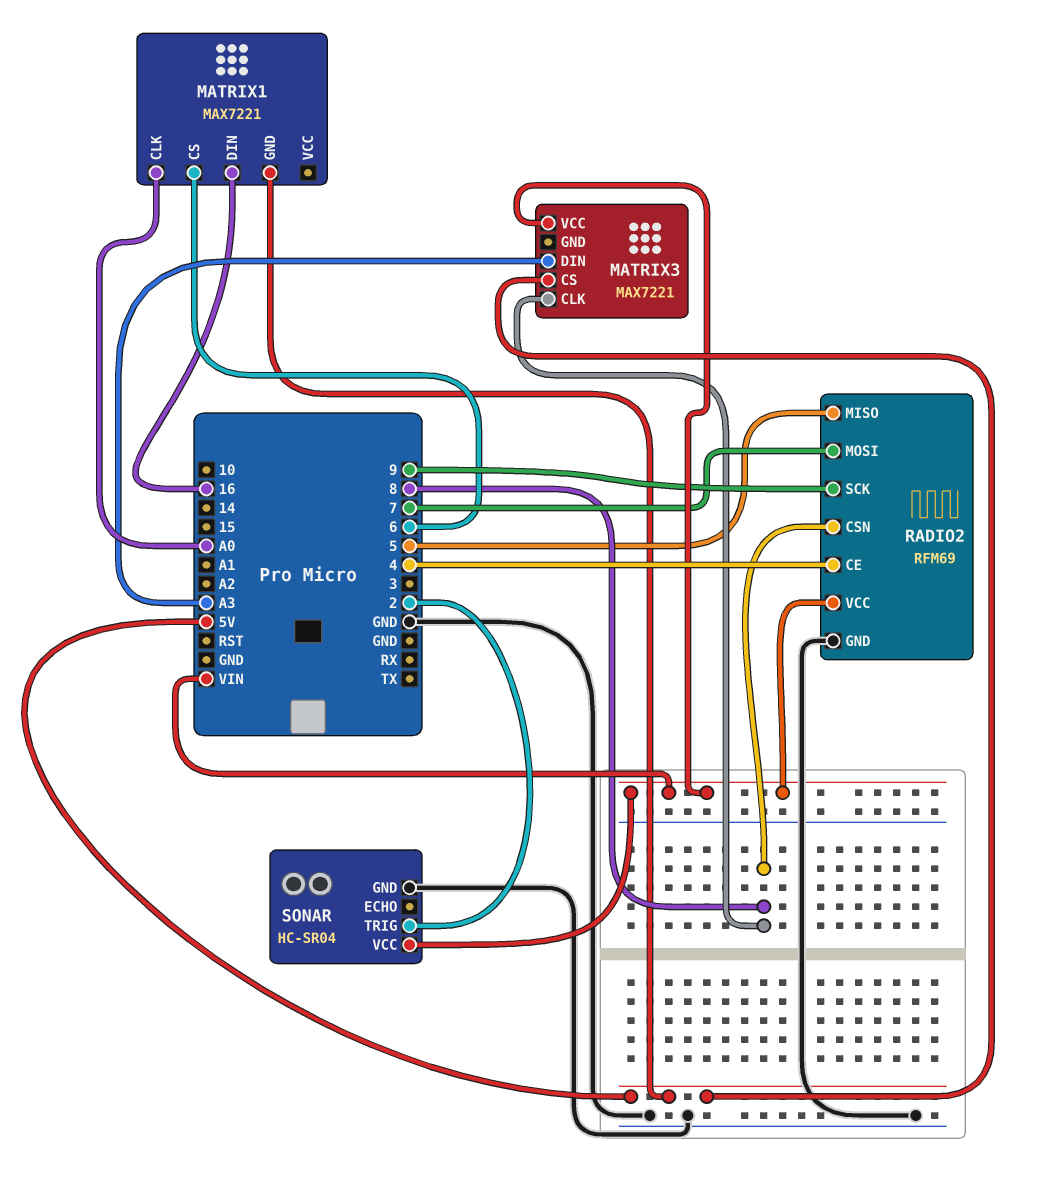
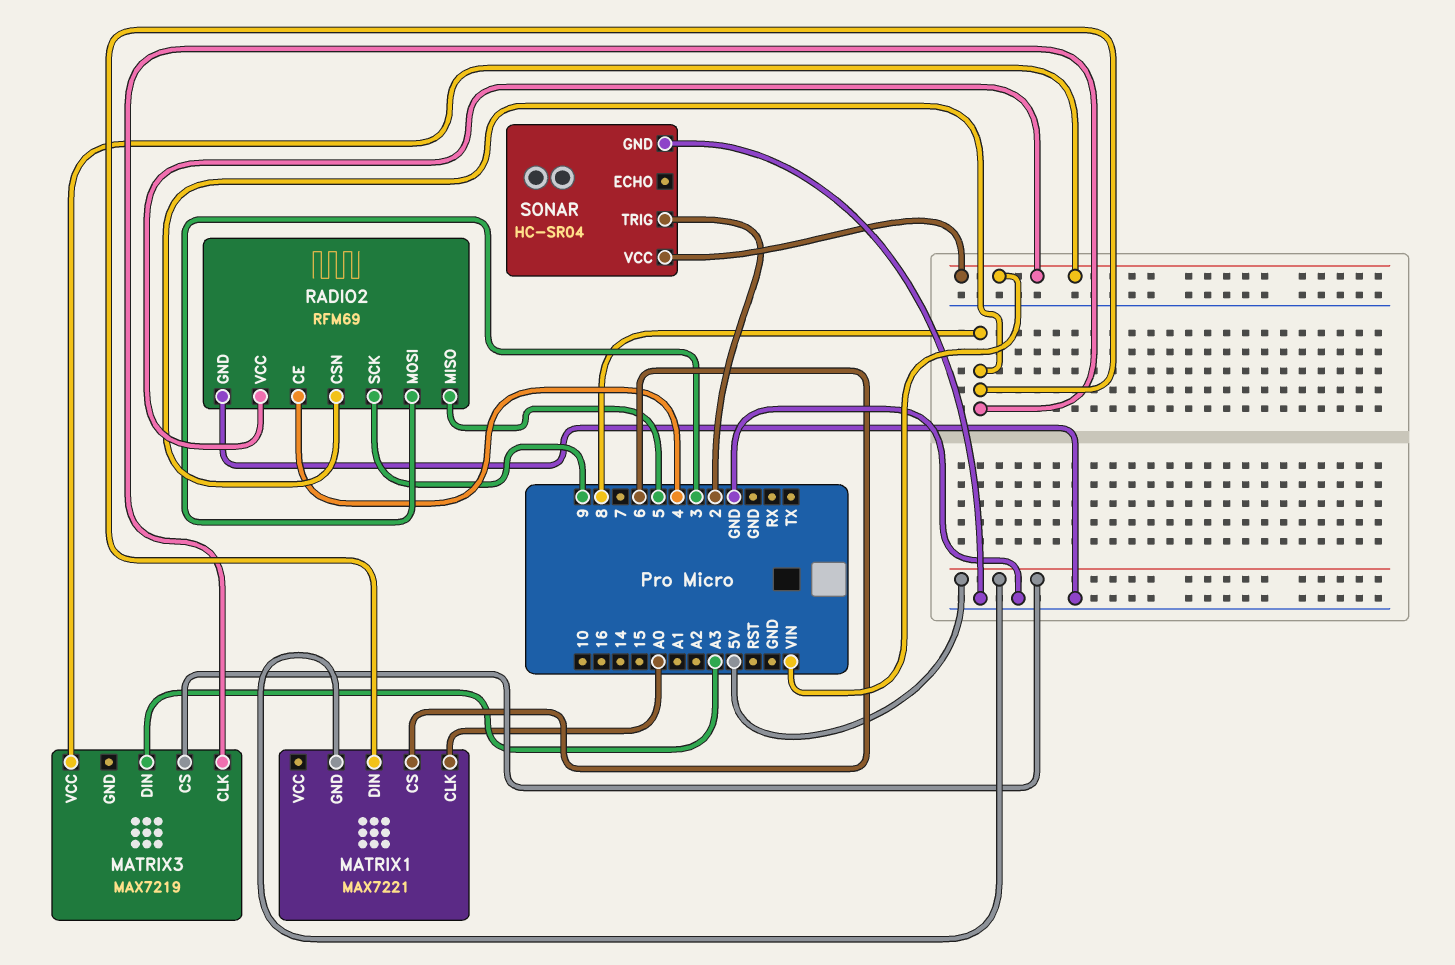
MATRIX1 pin DIN: 16 -> 8
MATRIX3: MAX7221 -> MAX7219
RADIO2 pin MOSI: 7 -> 3

